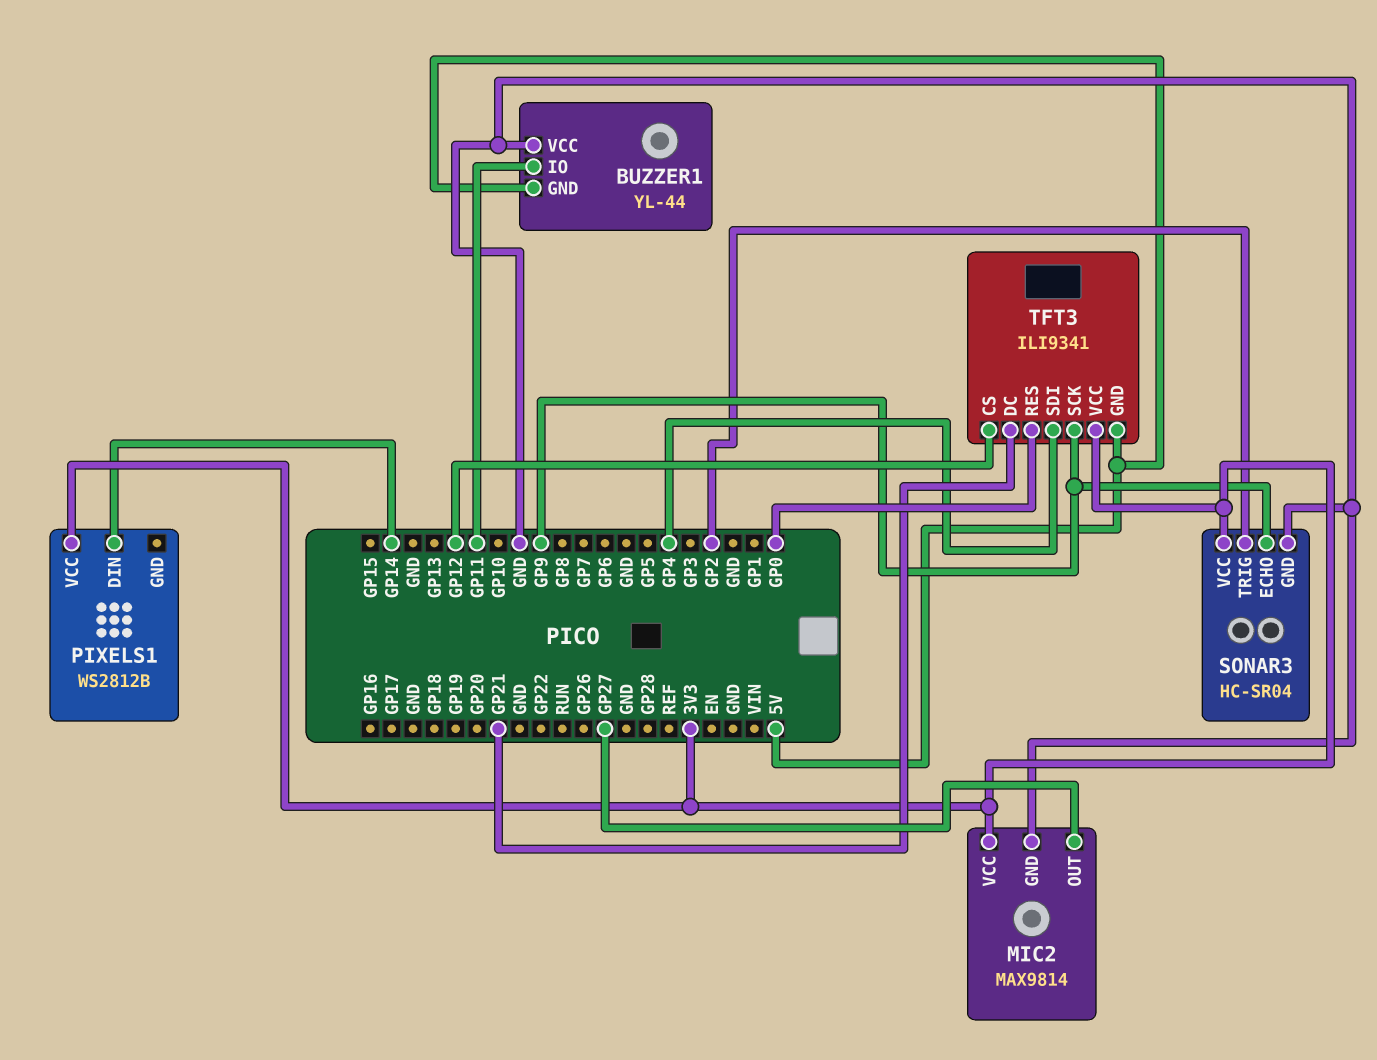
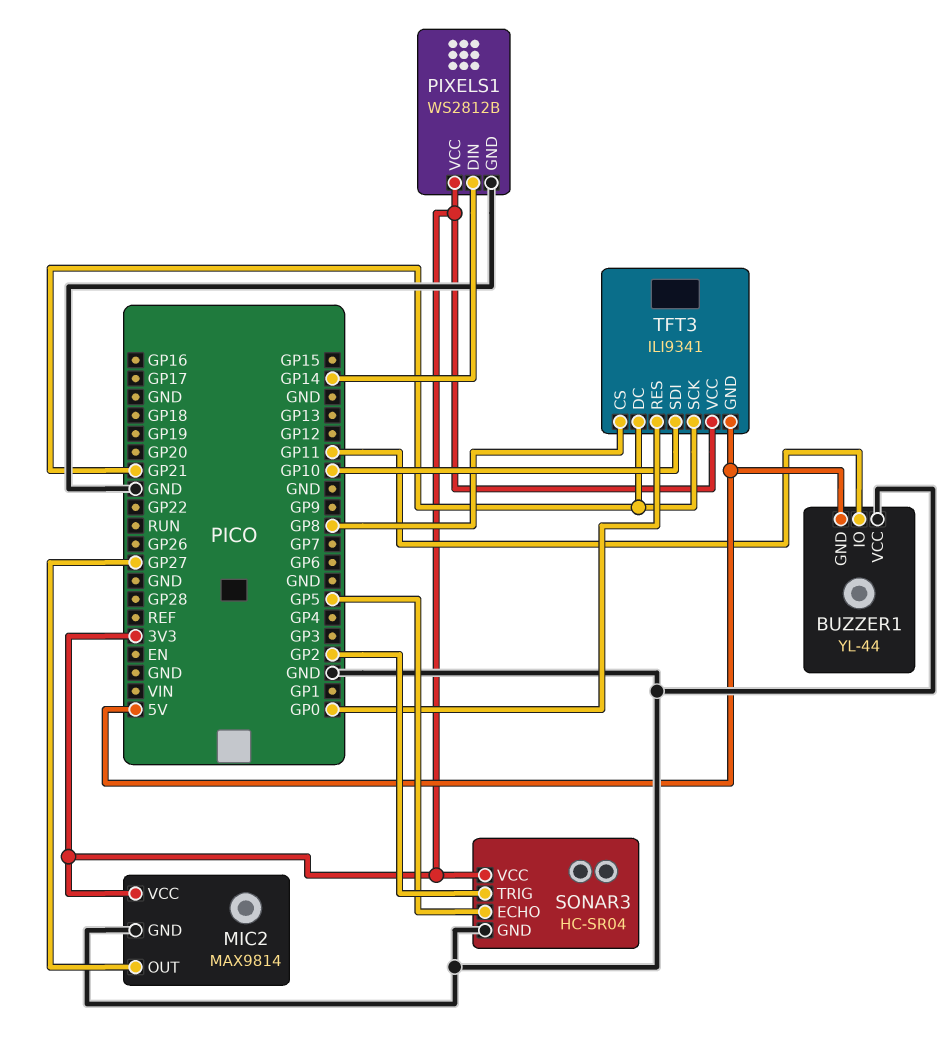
PIXELS1 pin GND: none -> GND
SONAR3 pin ECHO: GP9 -> GP5
TFT3 pin CS: GP12 -> GP8
TFT3 pin SCK: GP9 -> GP21
TFT3 pin SDI: GP4 -> GP10

